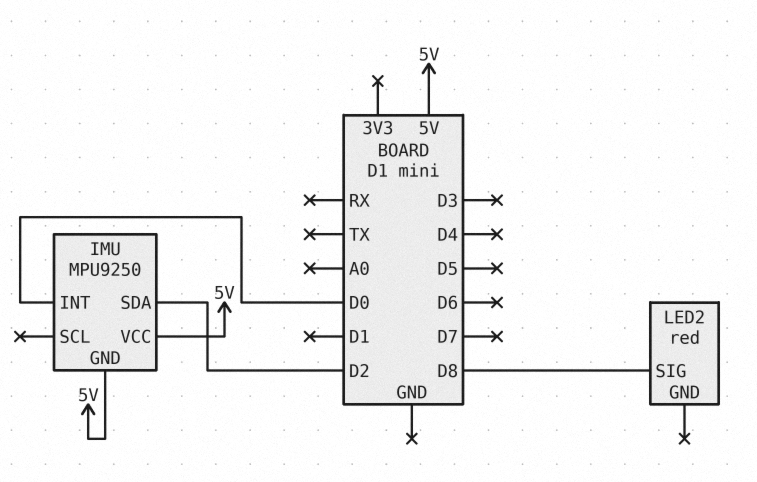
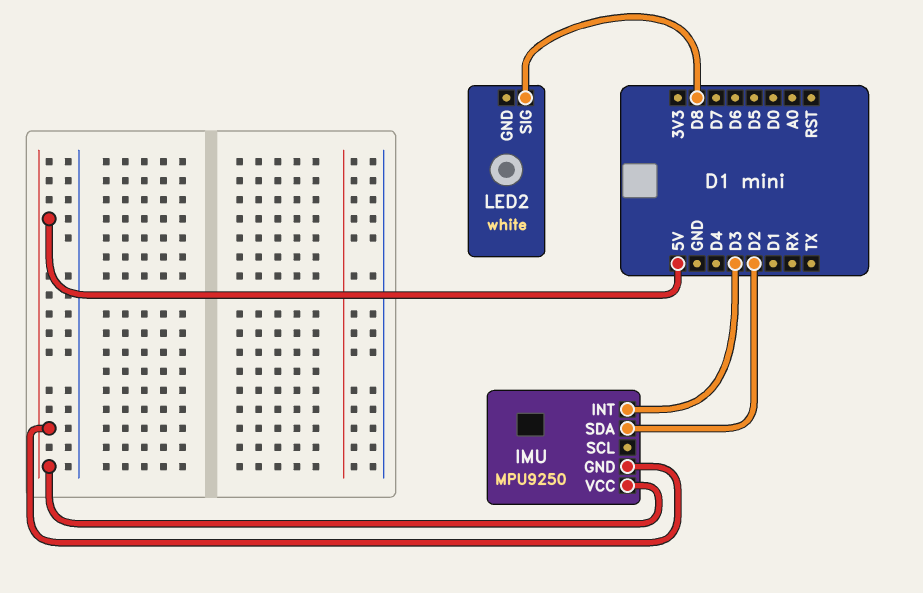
IMU pin INT: D0 -> D3
LED2: red -> white

